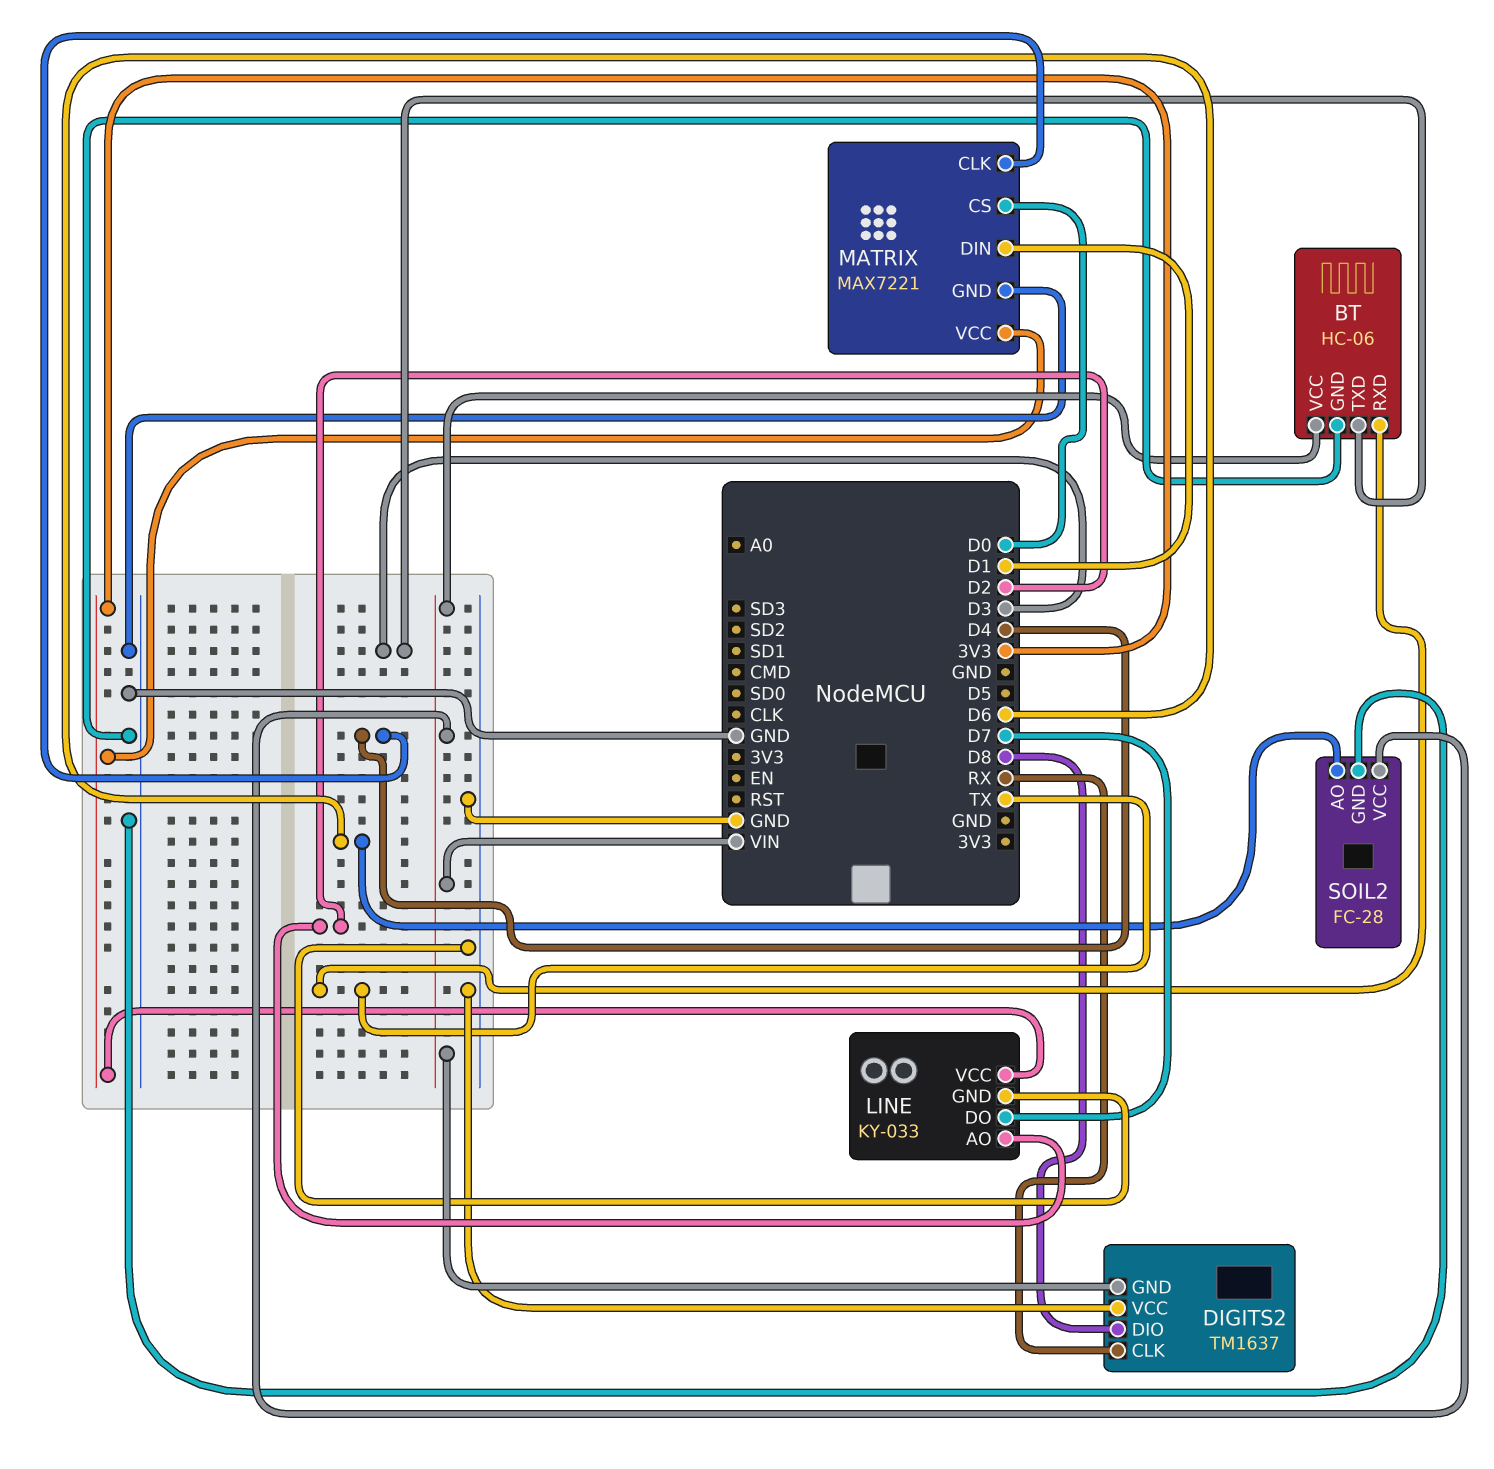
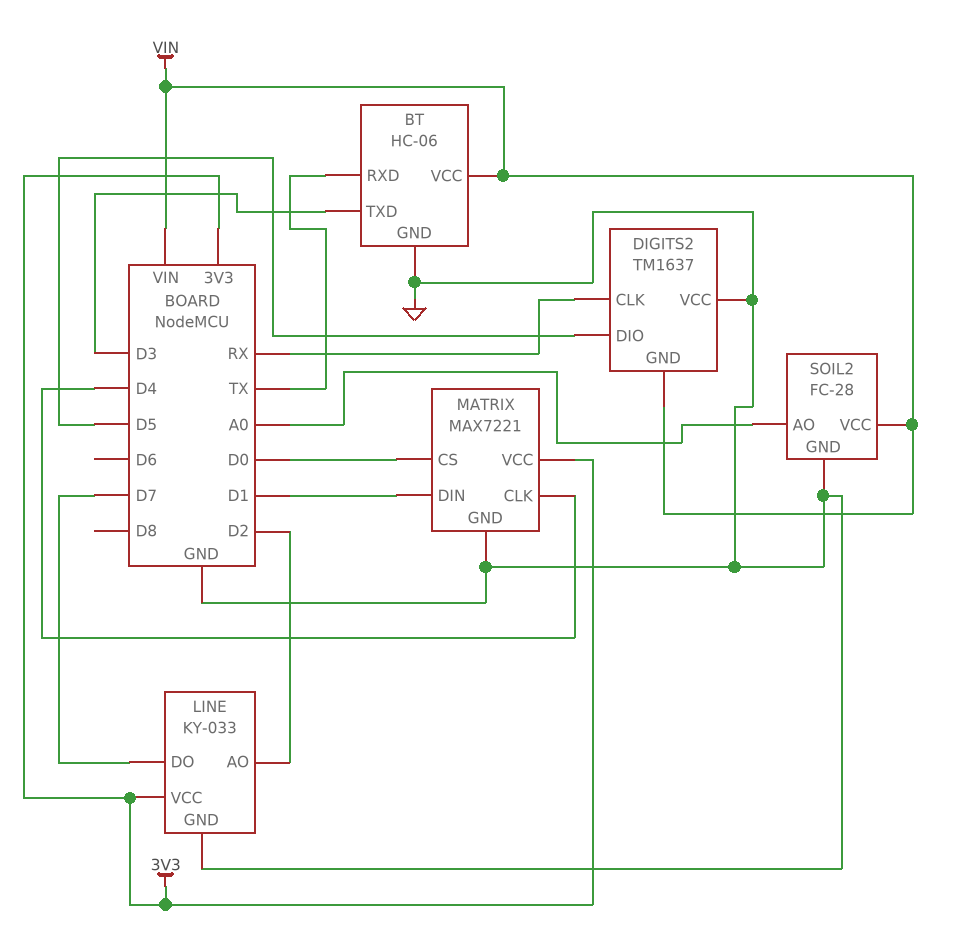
DIGITS2 pin DIO: D8 -> D5
SOIL2 pin AO: D6 -> A0

